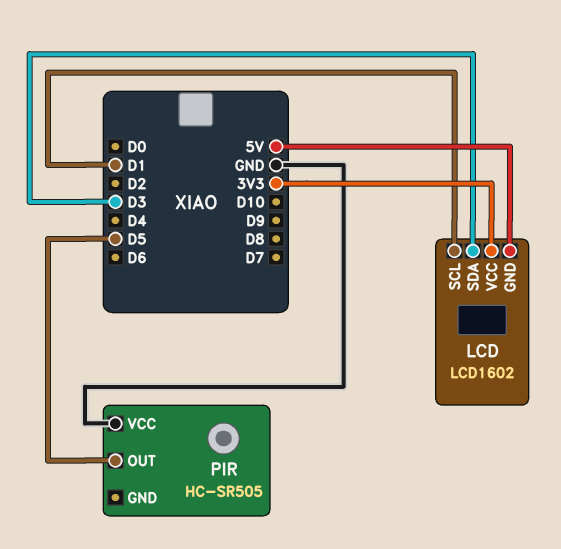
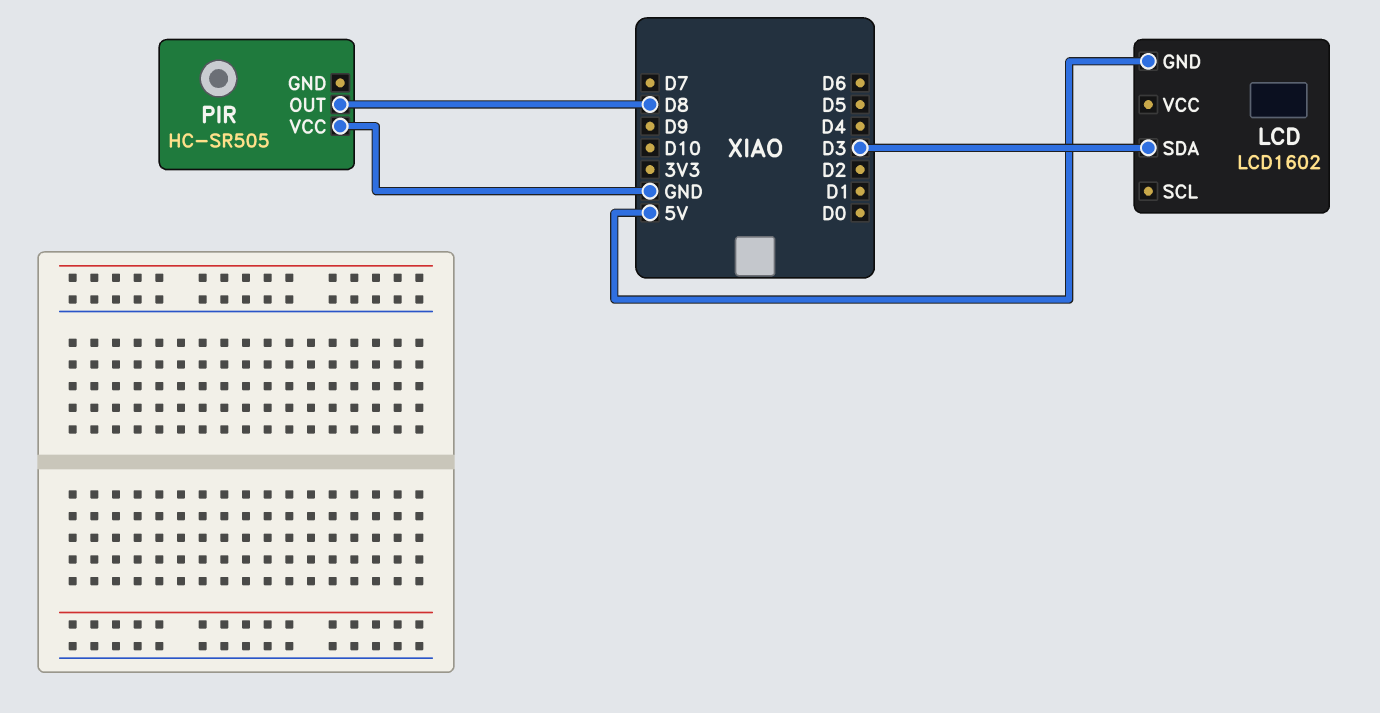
LCD pin SCL: D1 -> none
LCD pin VCC: 3V3 -> none
PIR pin OUT: D5 -> D8

